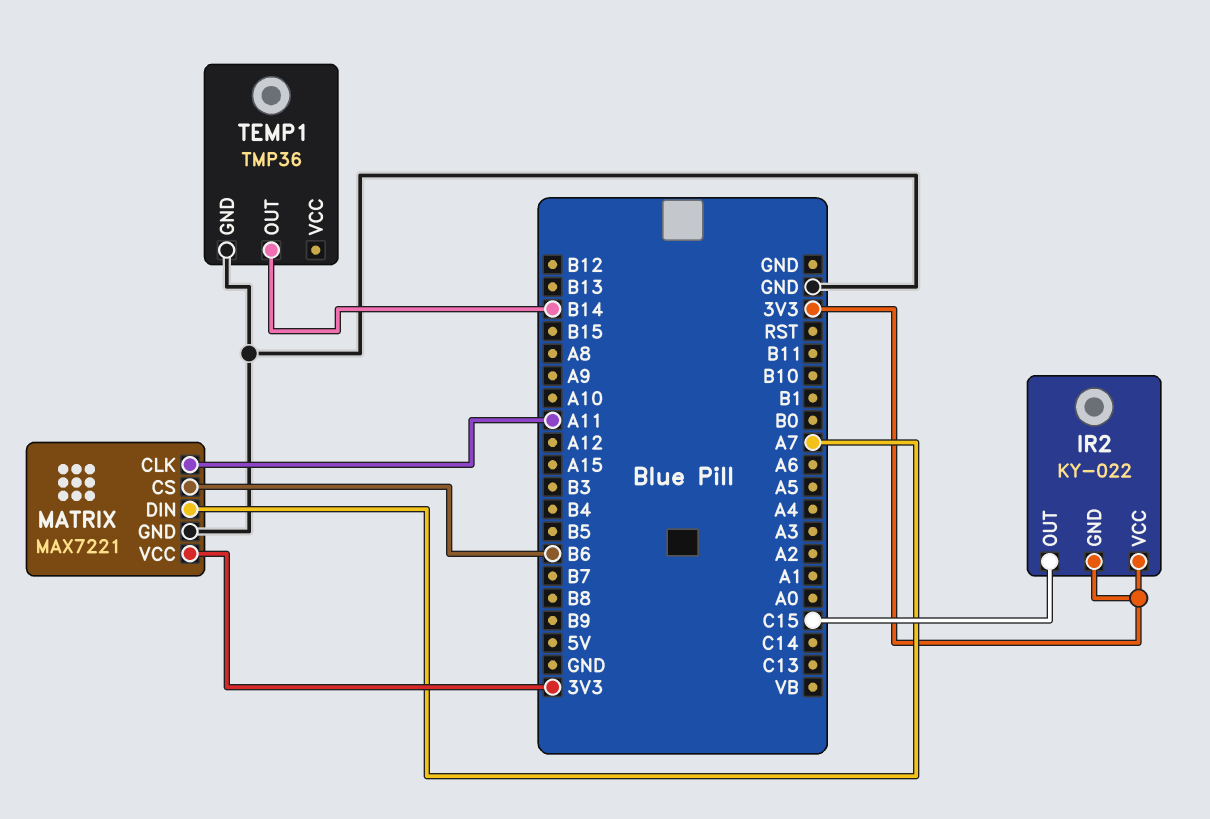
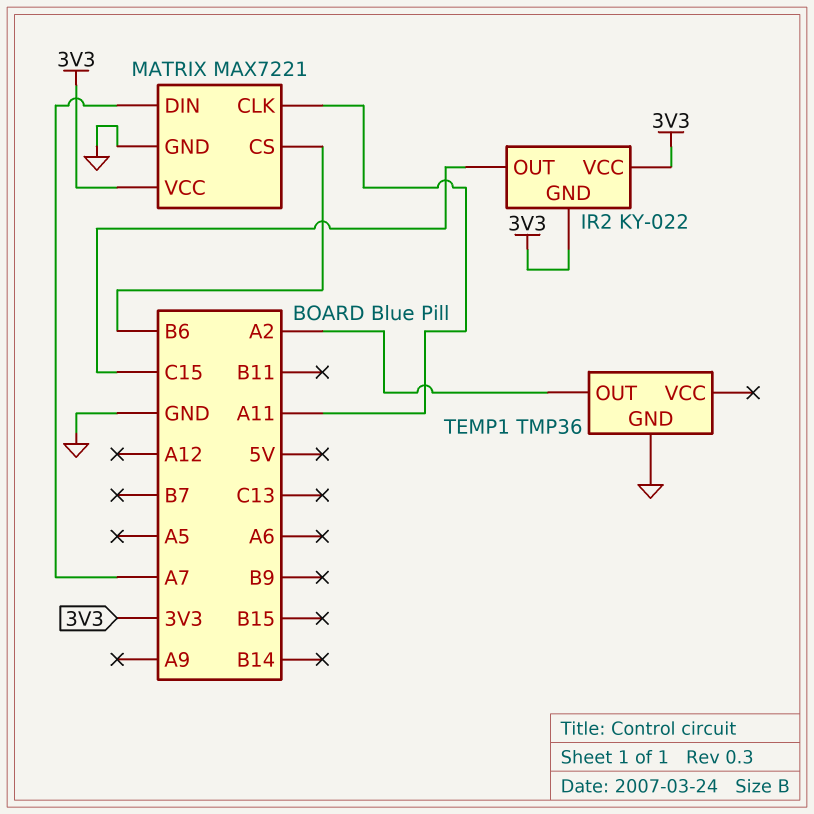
TEMP1 pin OUT: B14 -> A2

